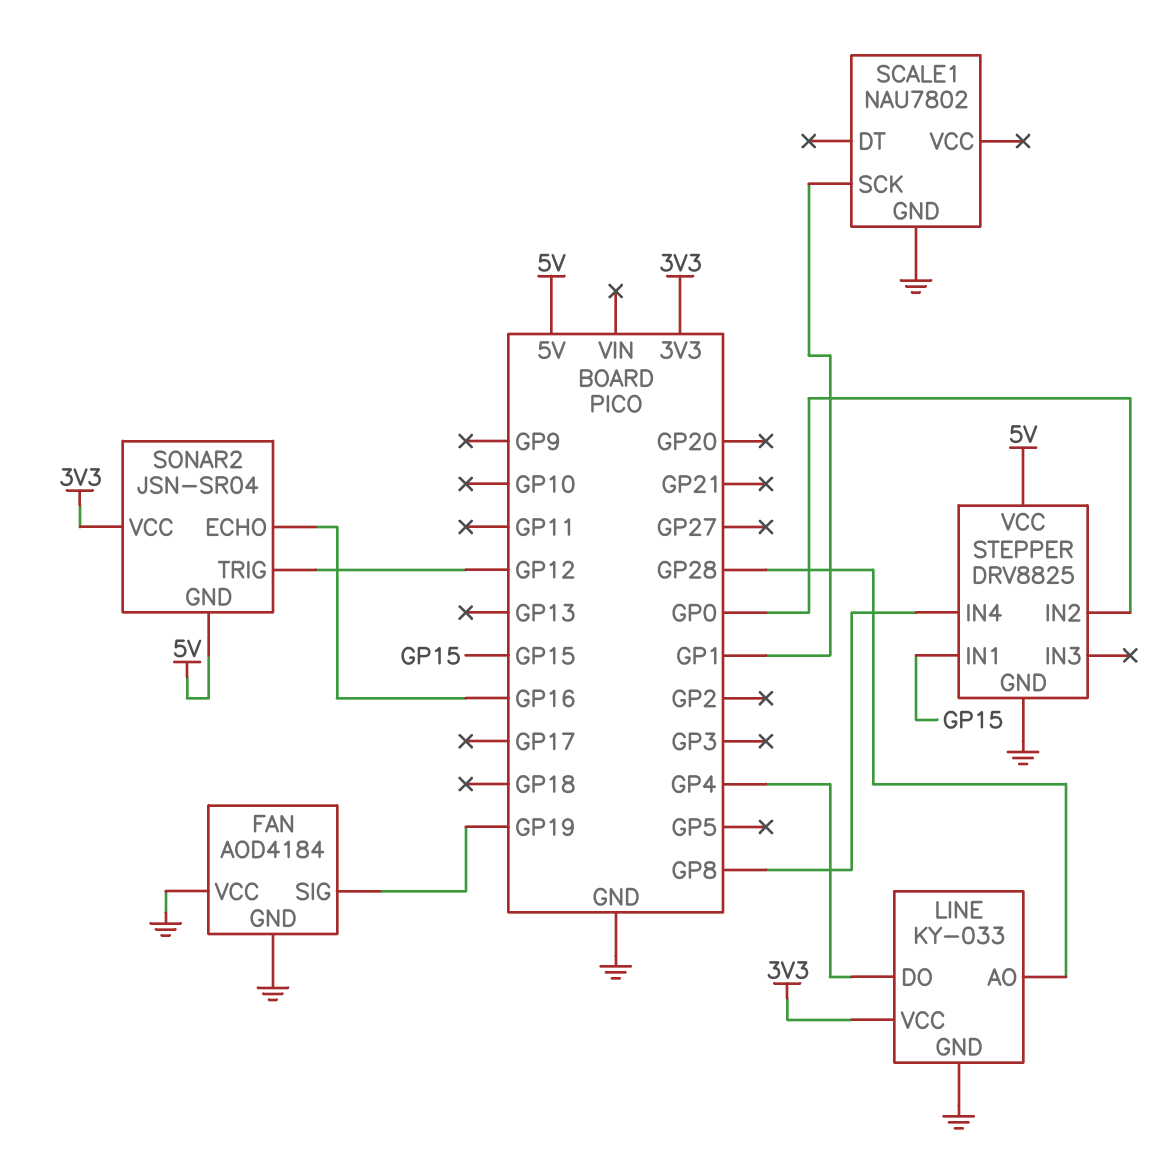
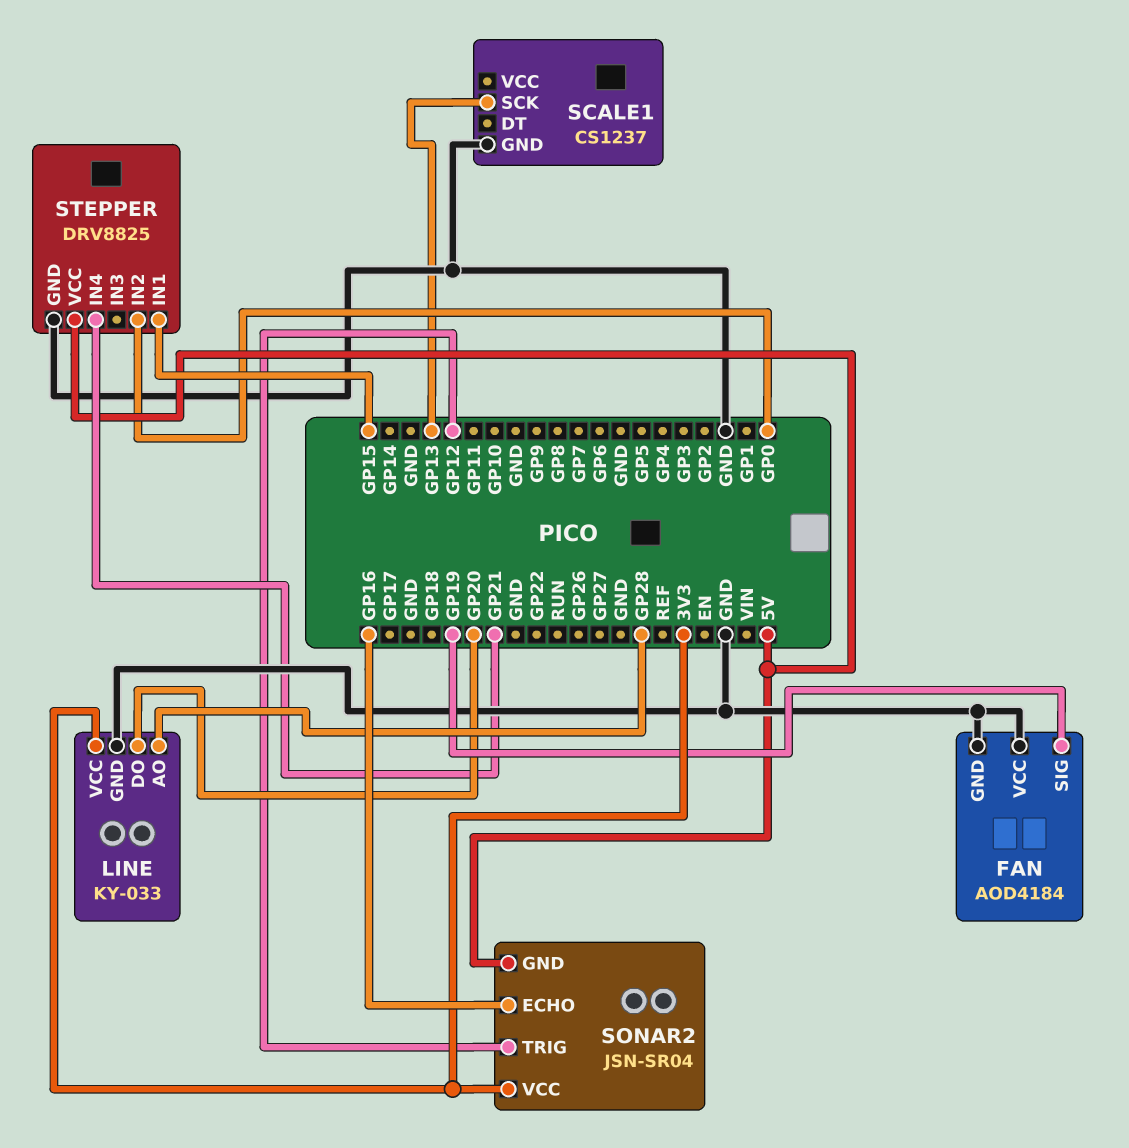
LINE pin DO: GP4 -> GP20
SCALE1: NAU7802 -> CS1237
SCALE1 pin SCK: GP1 -> GP13
STEPPER pin IN4: GP8 -> GP21

